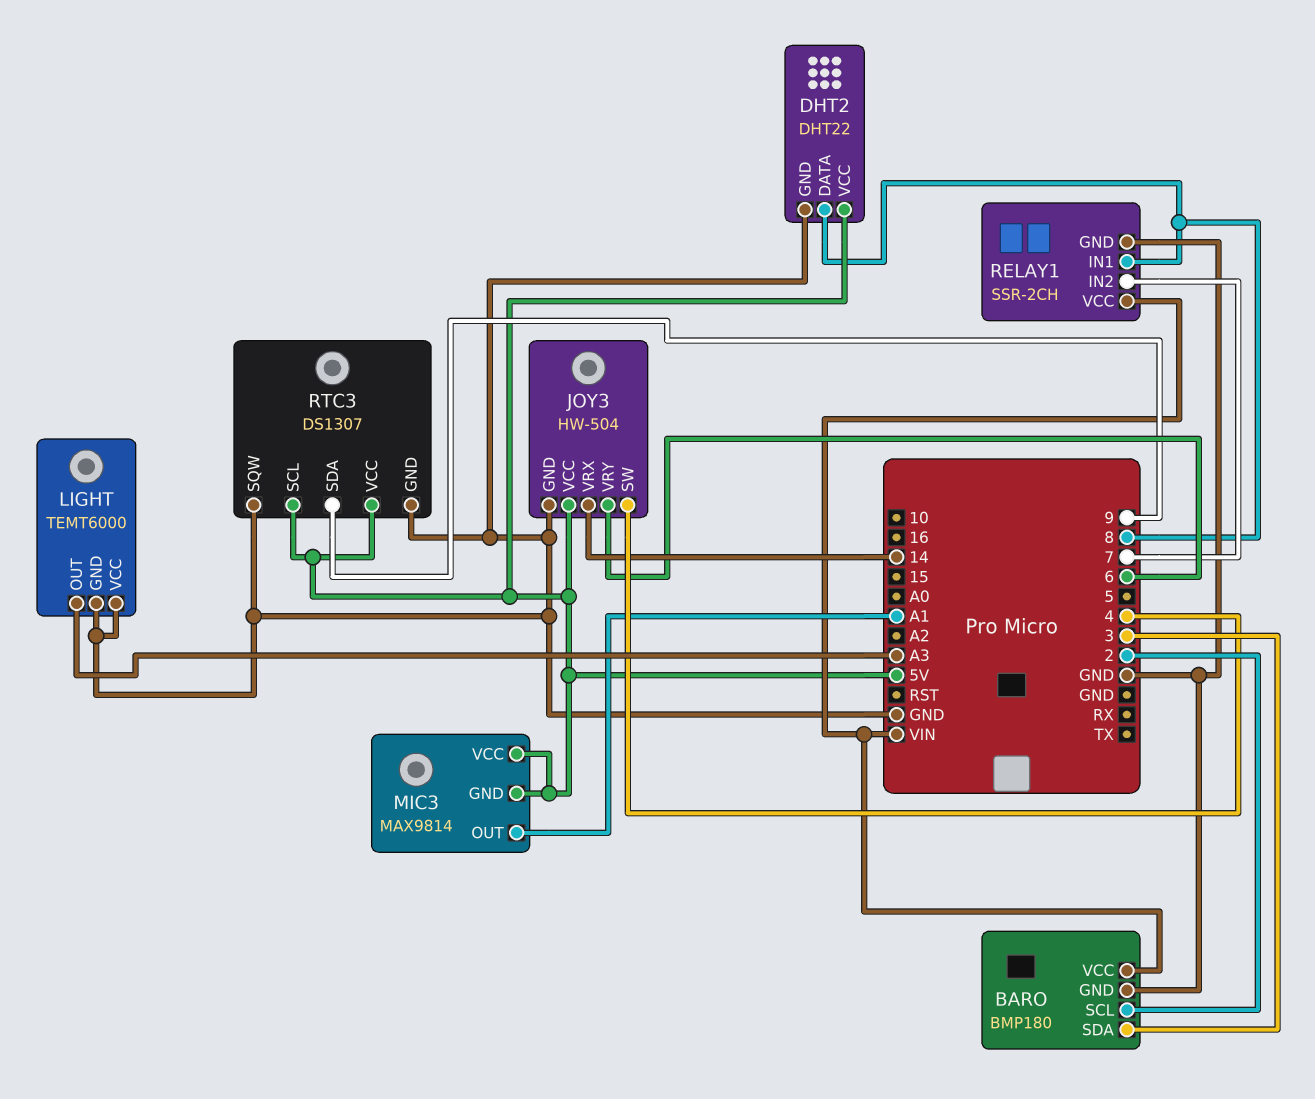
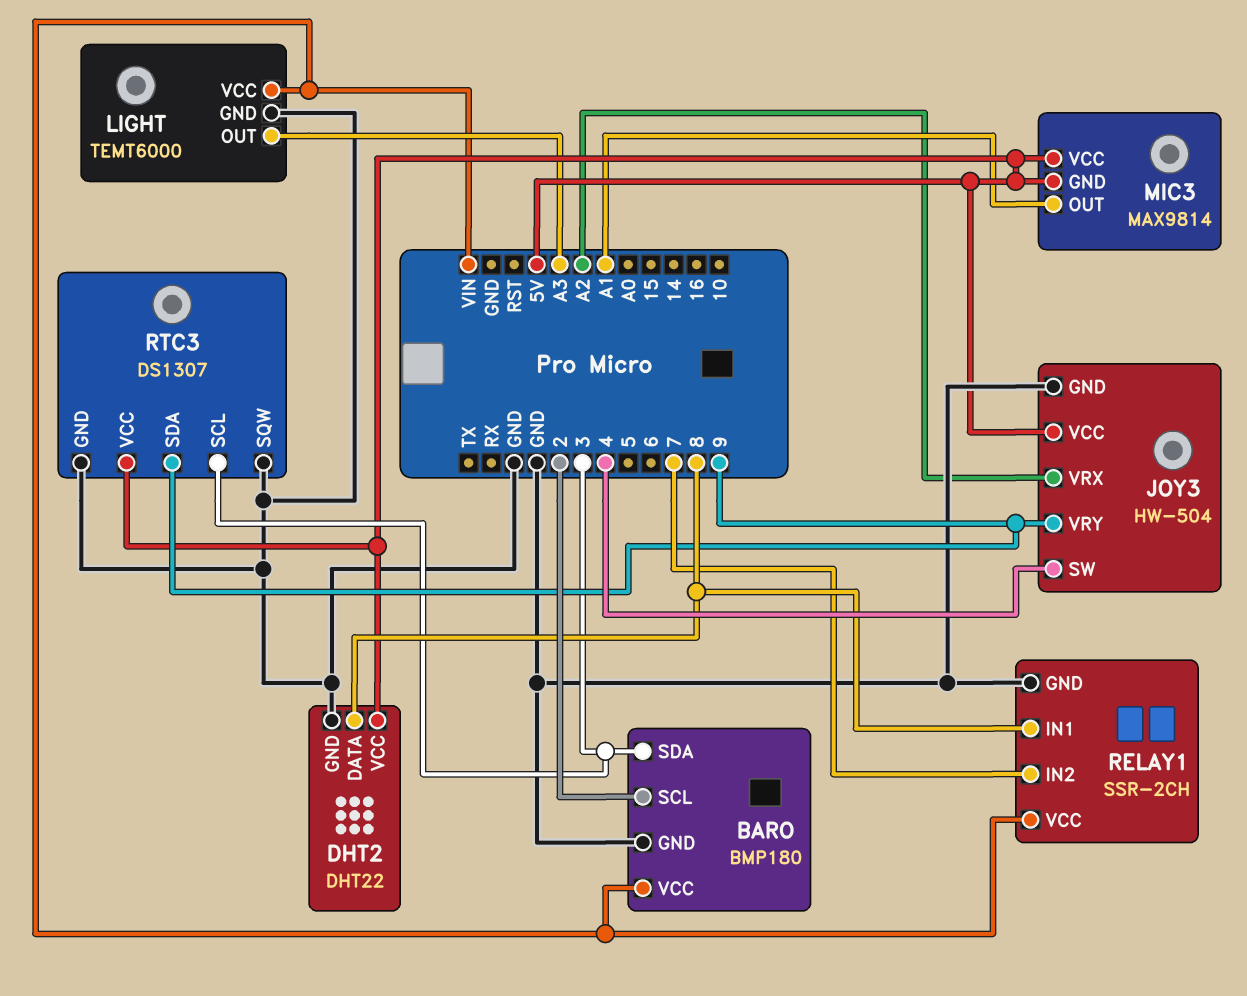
JOY3 pin VRX: 14 -> A2
JOY3 pin VRY: 6 -> 9
LIGHT pin VCC: GND -> VIN
RTC3 pin SCL: 5V -> 3

